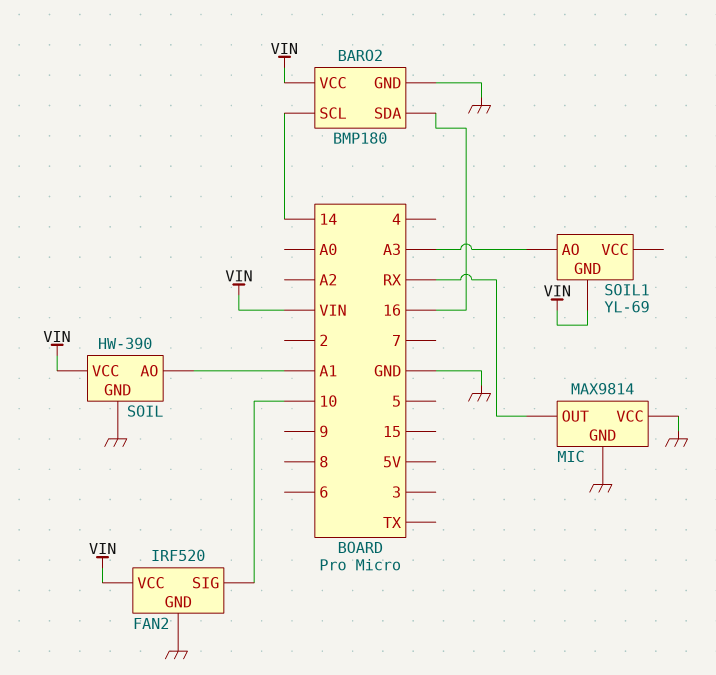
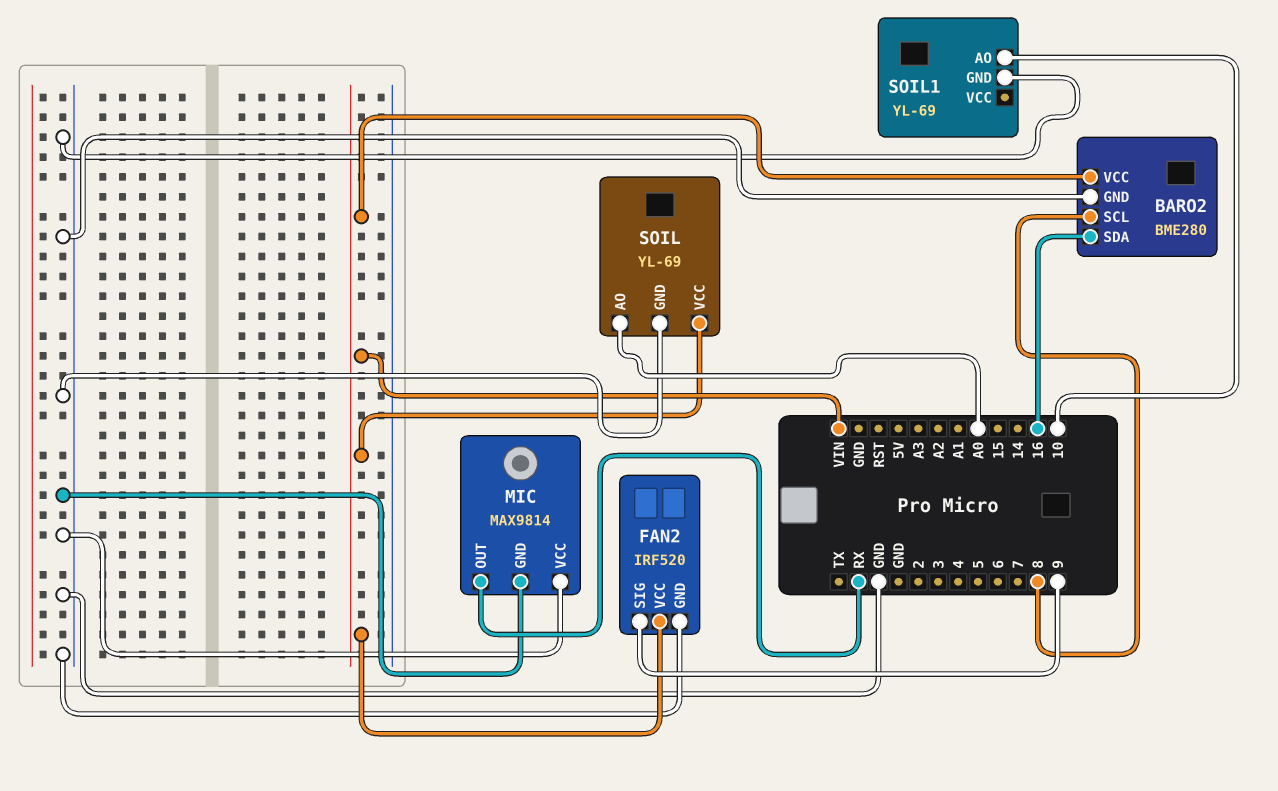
BARO2: BMP180 -> BME280
BARO2 pin SCL: 14 -> 8
FAN2 pin SIG: 10 -> 9
SOIL: HW-390 -> YL-69
SOIL pin AO: A1 -> A0
SOIL1 pin AO: A3 -> 10
SOIL1 pin GND: VIN -> GND

